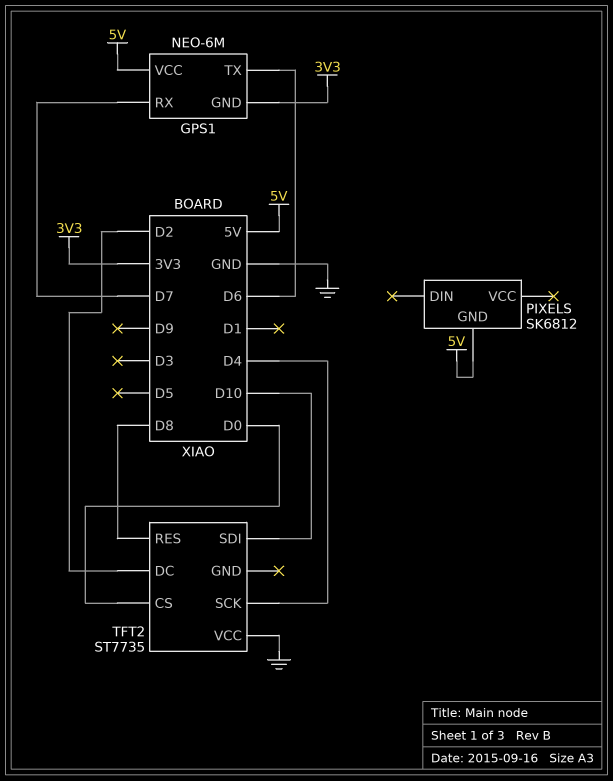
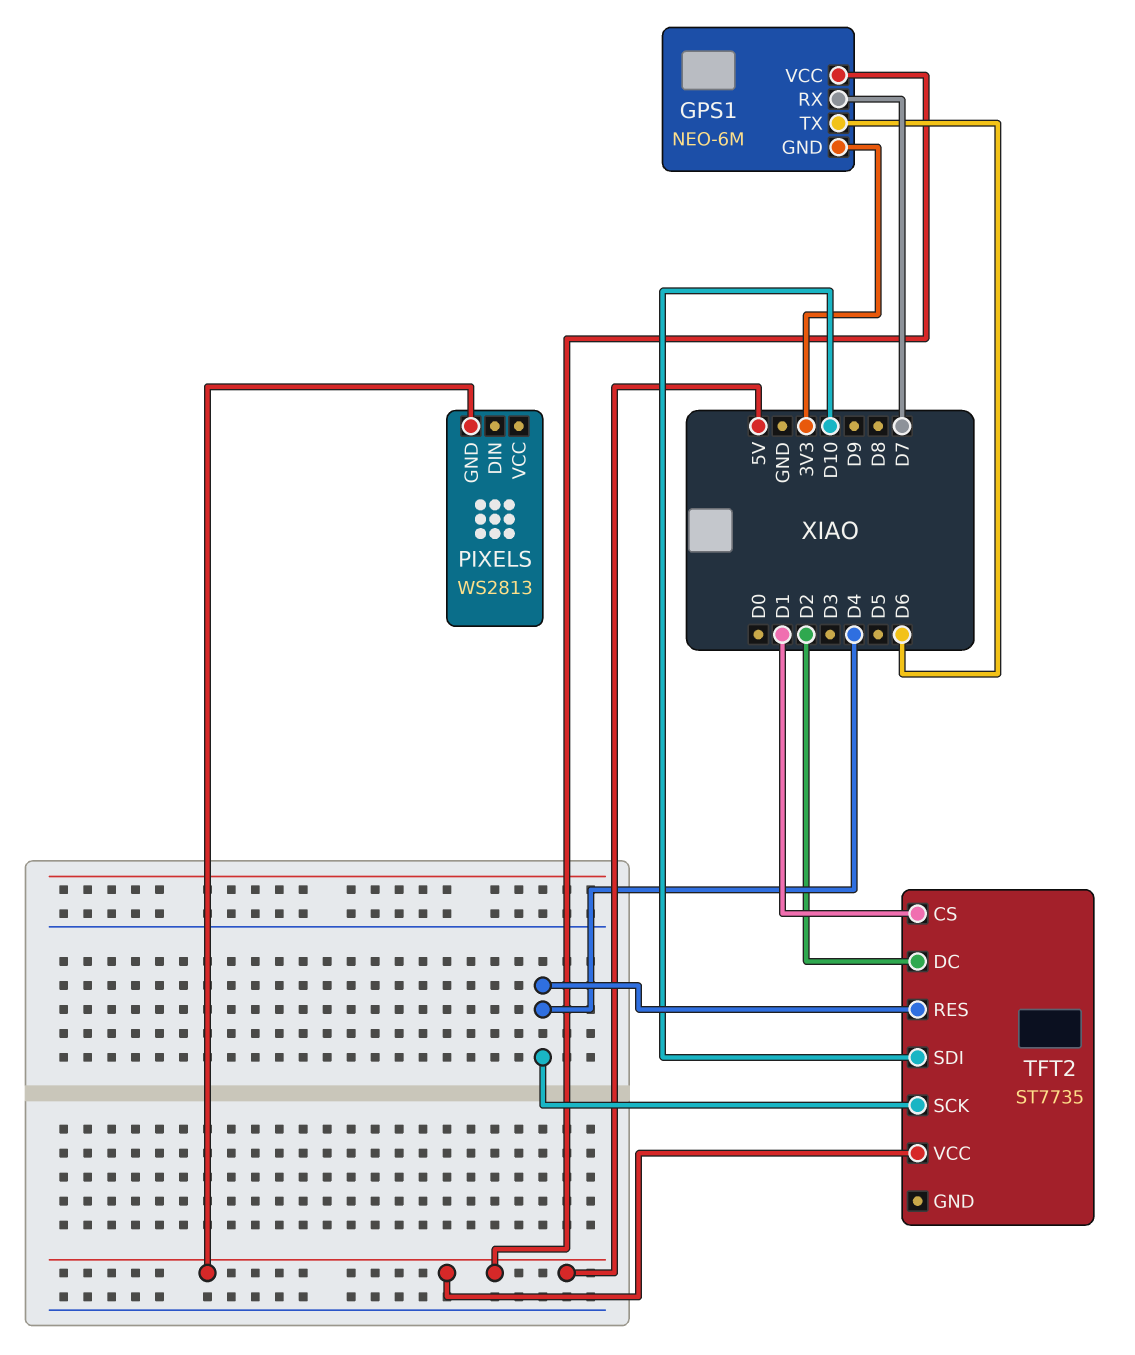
PIXELS: SK6812 -> WS2813
TFT2 pin CS: D0 -> D1
TFT2 pin RES: D8 -> D4
TFT2 pin VCC: GND -> 5V

